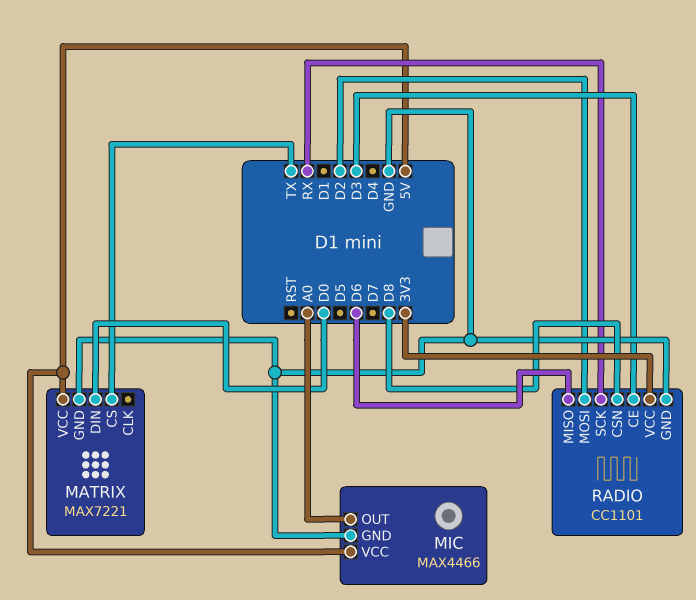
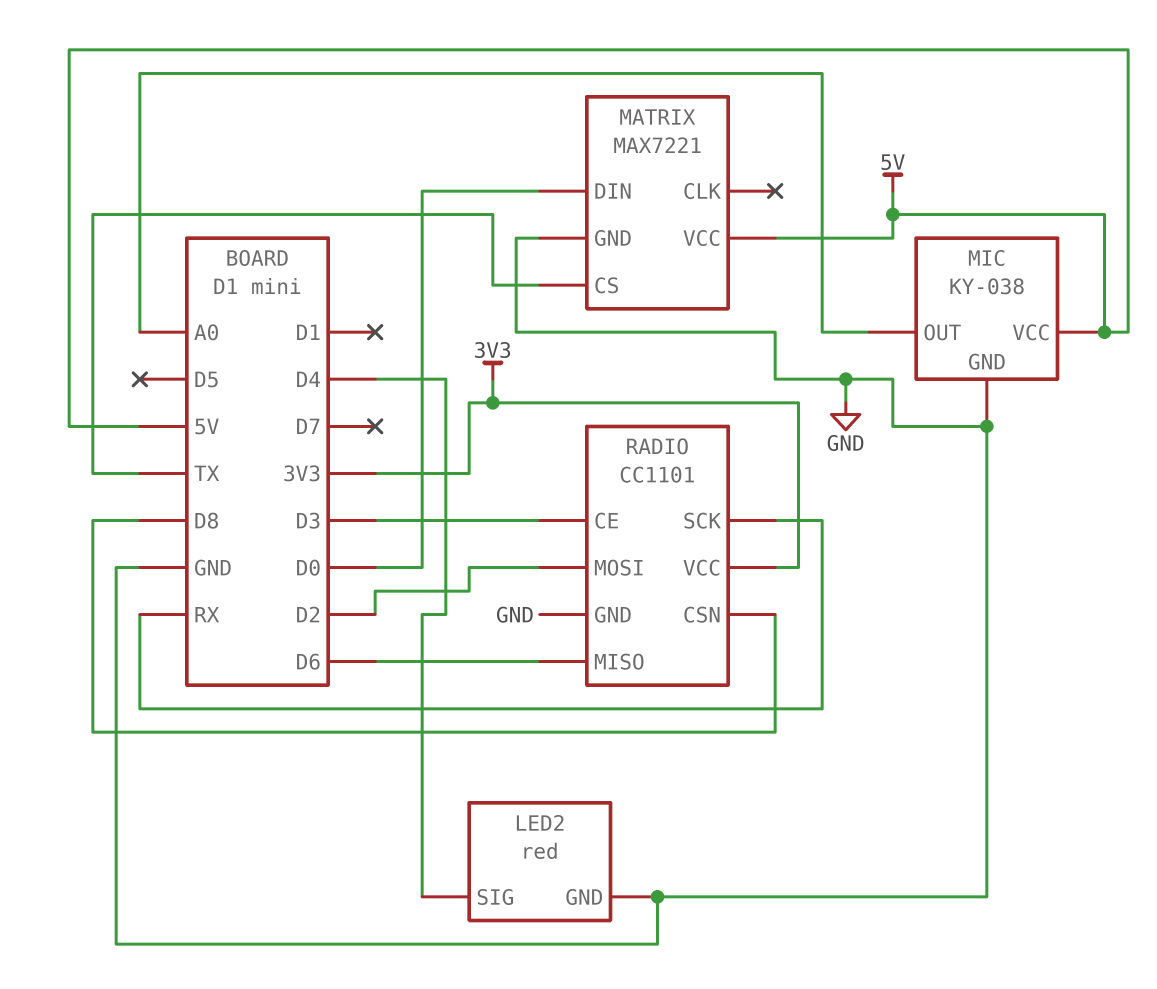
LED2: none -> red
LED2 pin GND: none -> GND
LED2 pin SIG: none -> D4
MIC: MAX4466 -> KY-038

